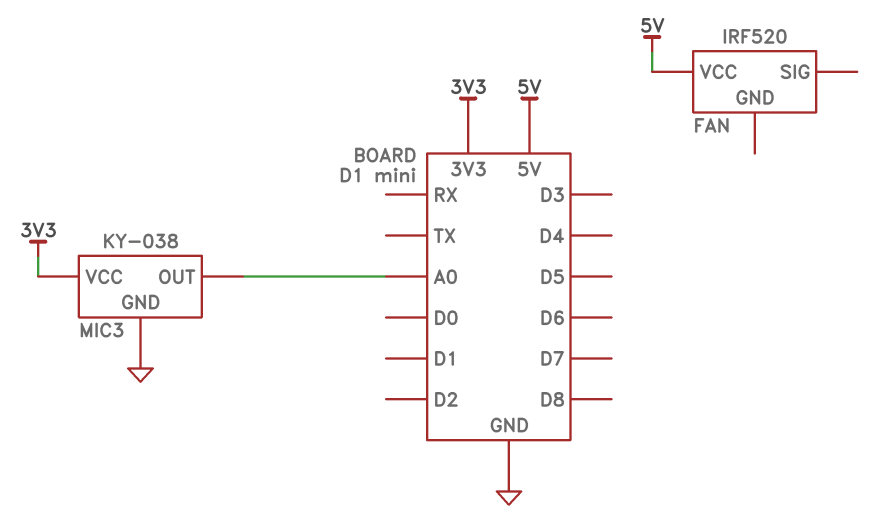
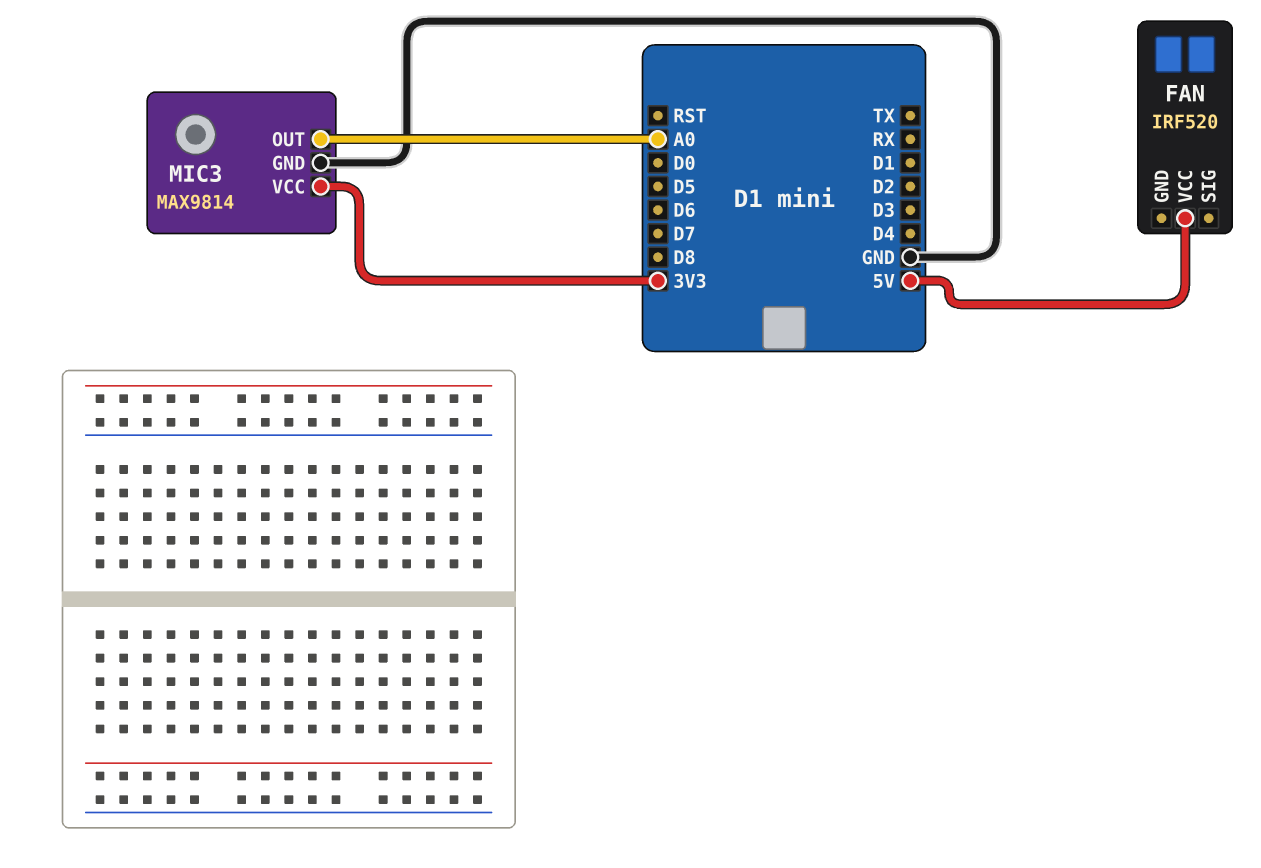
MIC3: KY-038 -> MAX9814

